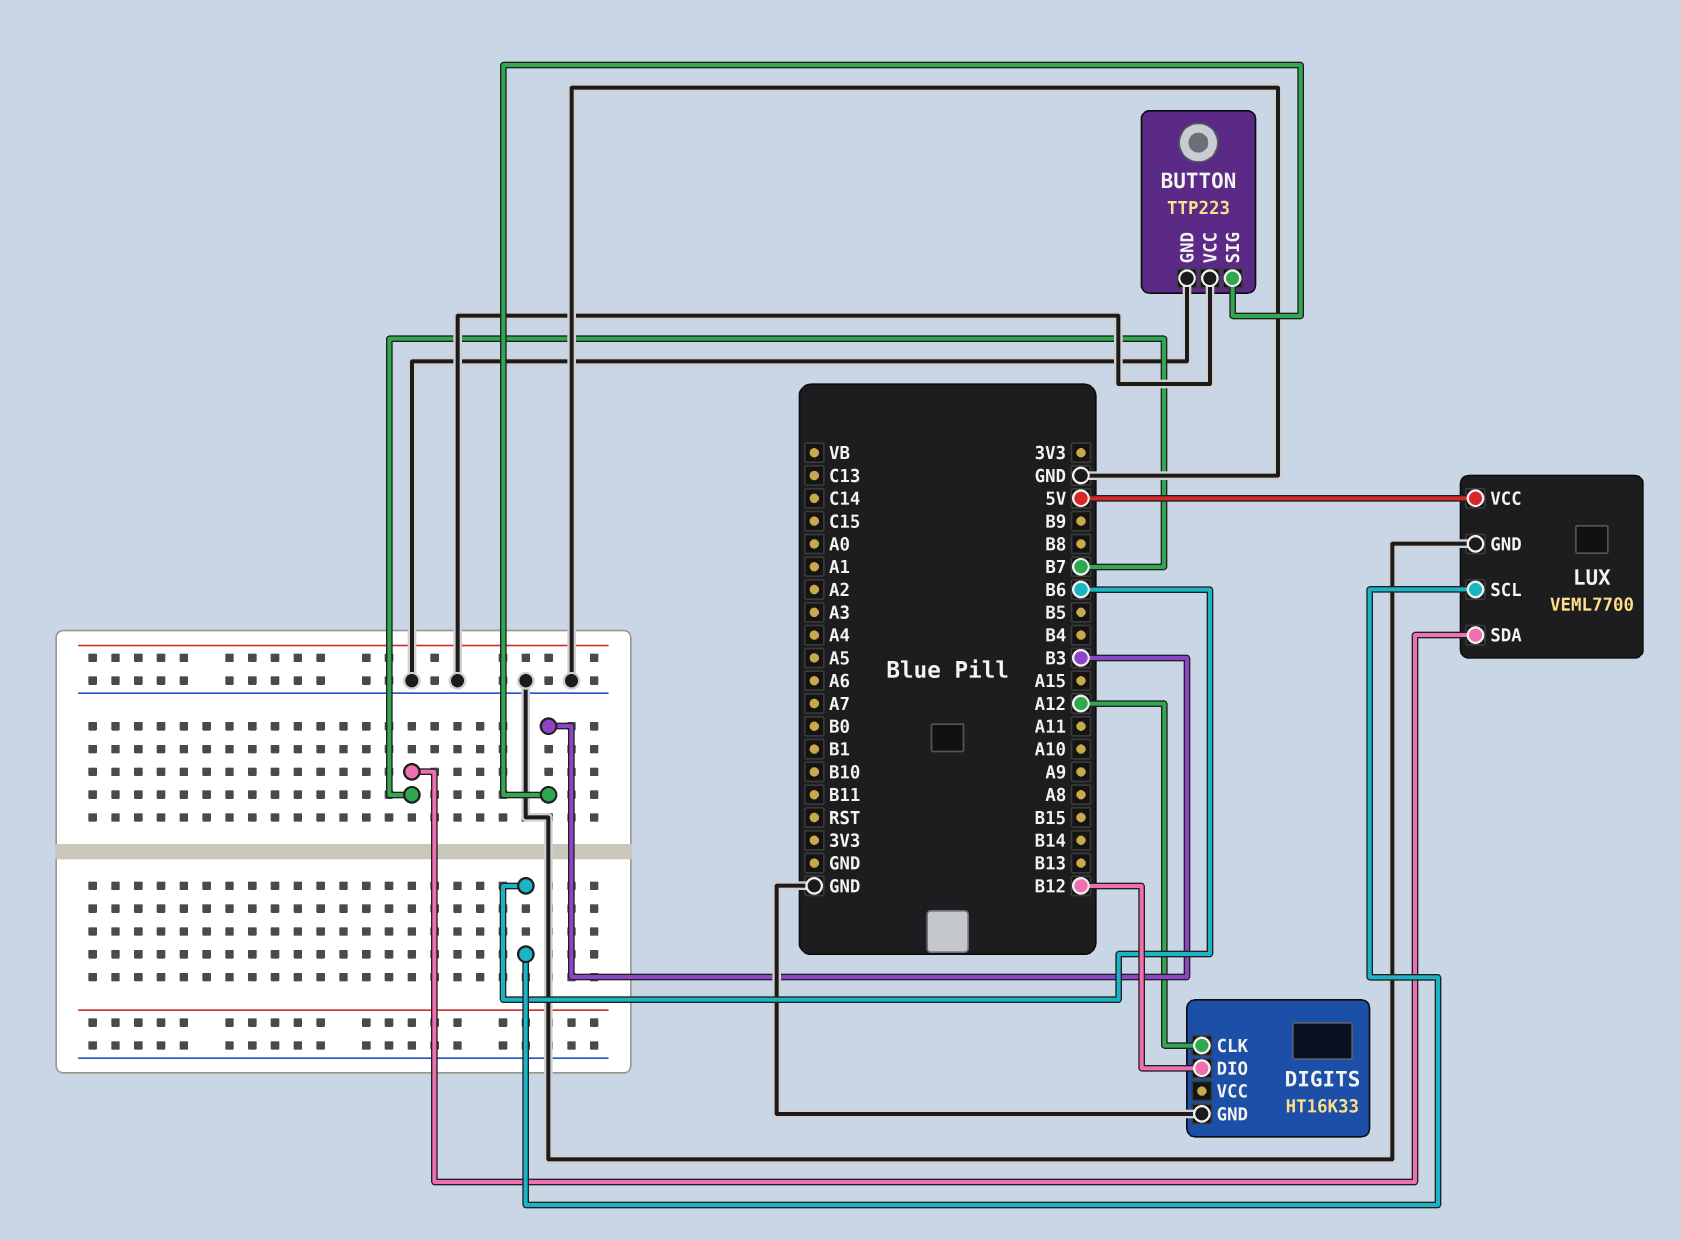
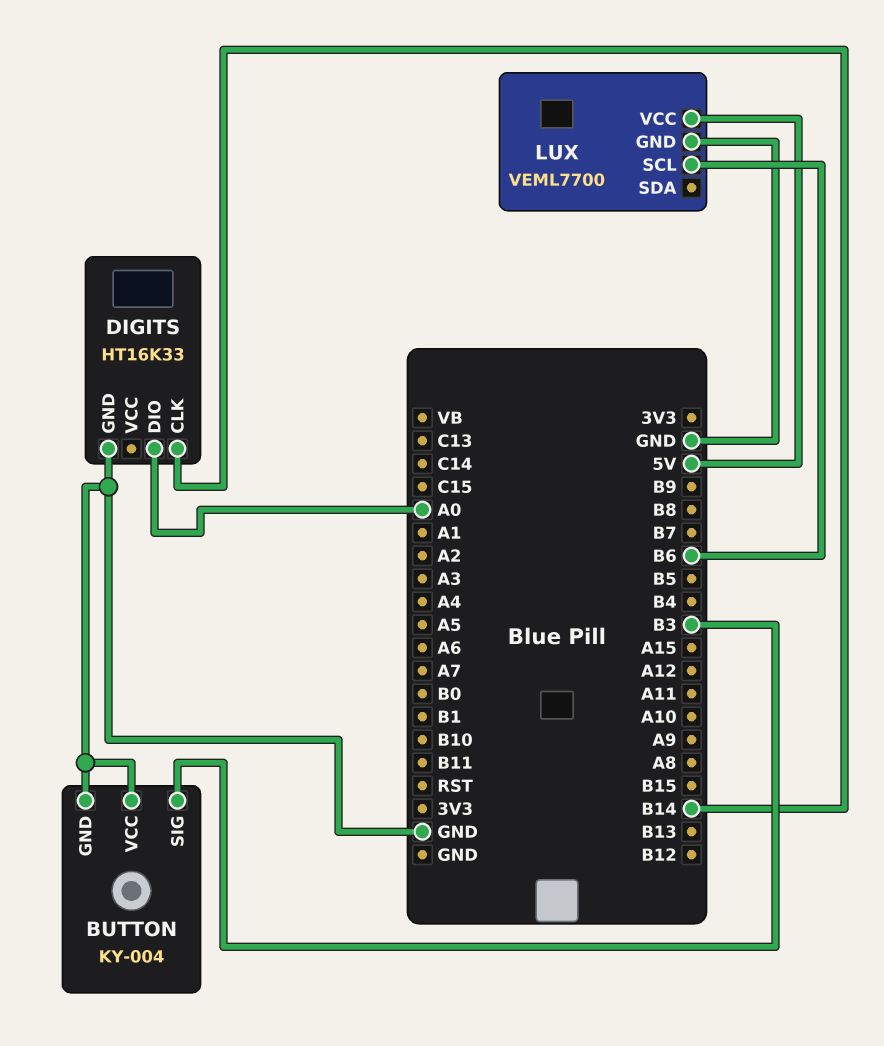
BUTTON: TTP223 -> KY-004
DIGITS pin CLK: A12 -> B14
DIGITS pin DIO: B12 -> A0
LUX pin SDA: B7 -> none

